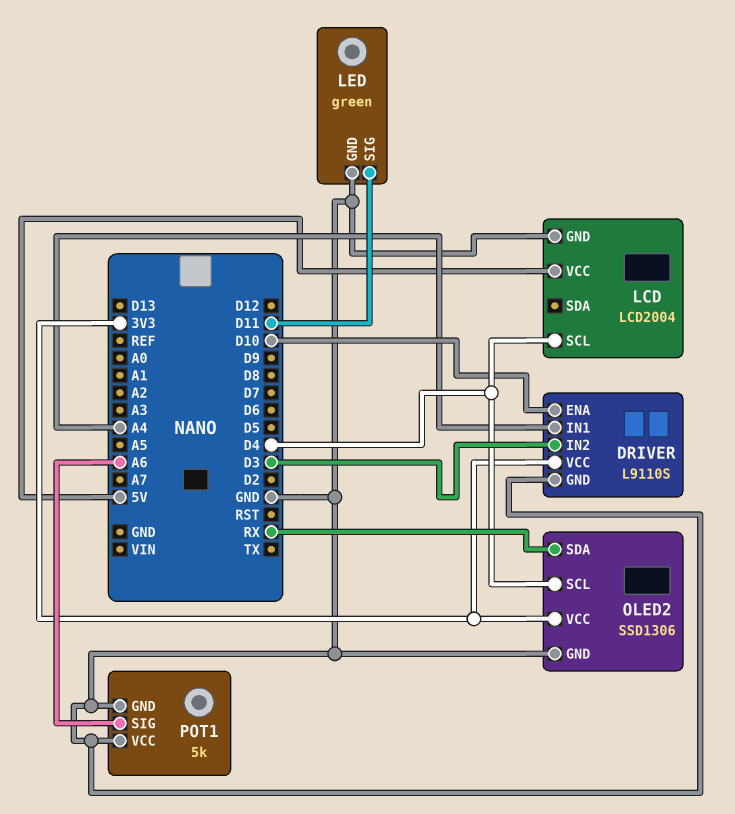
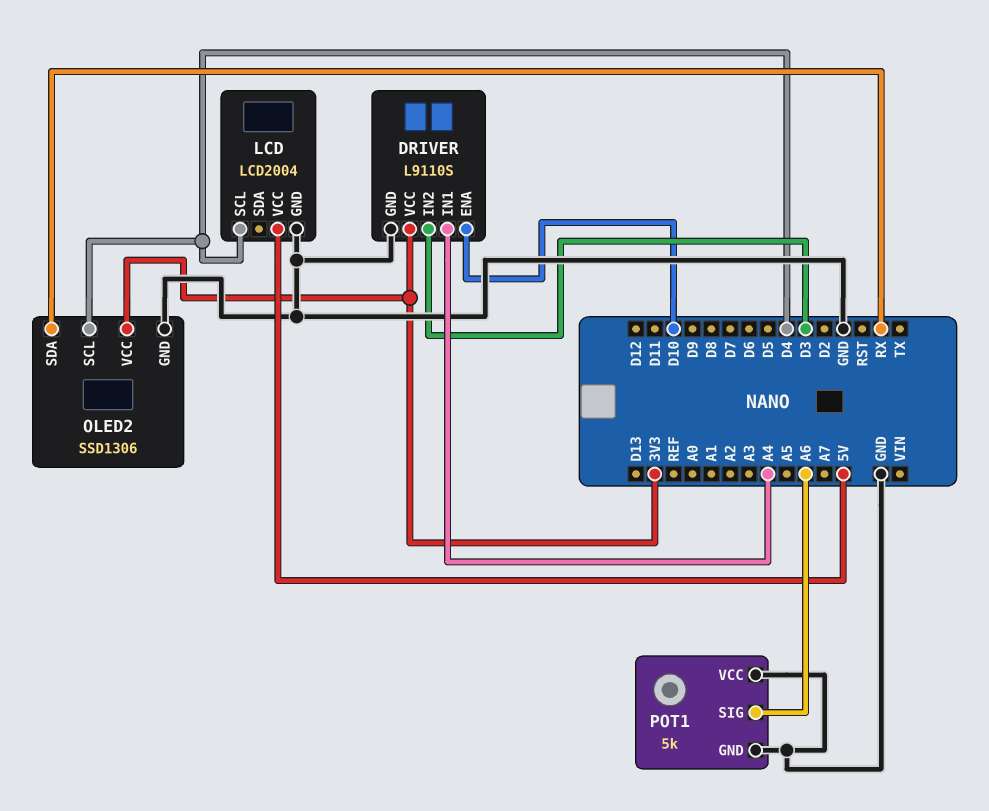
LED: green -> none
LED pin GND: GND -> none
LED pin SIG: D11 -> none

